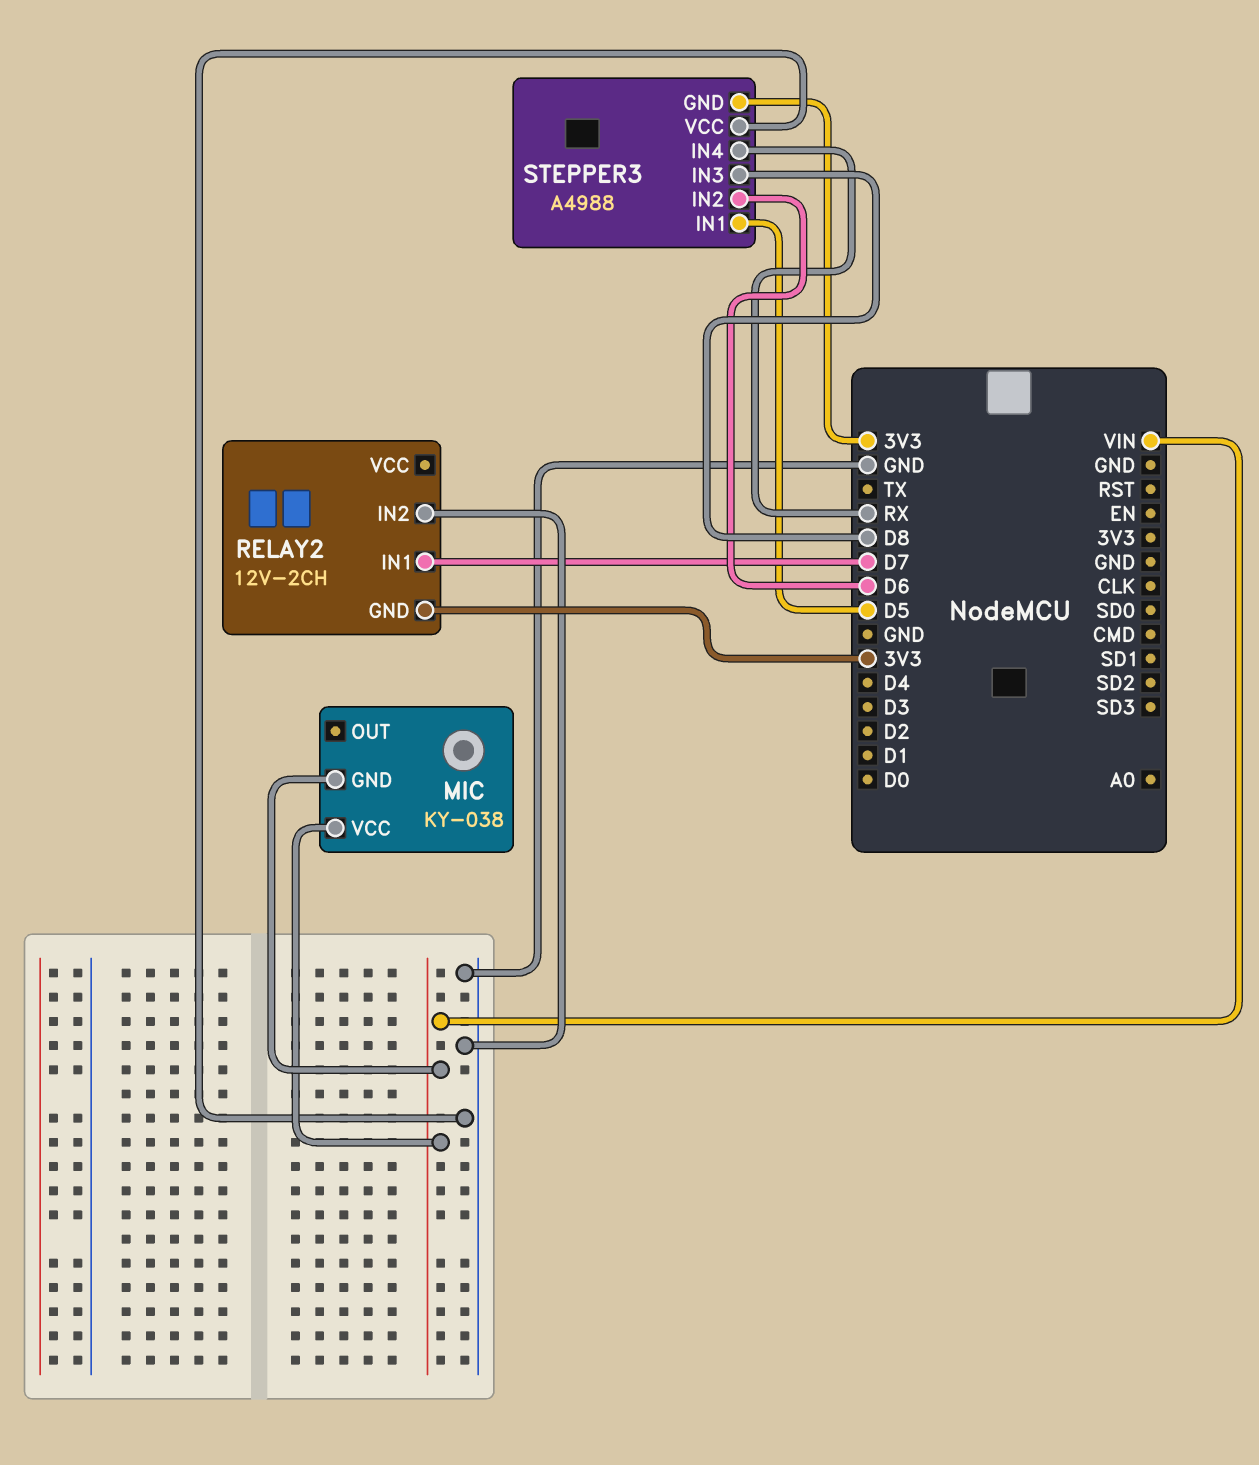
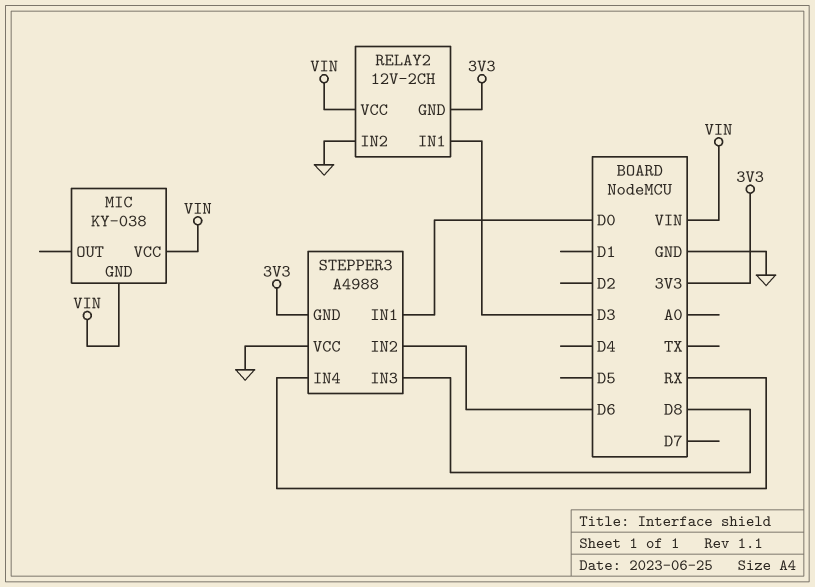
RELAY2 pin IN1: D7 -> D3
RELAY2 pin VCC: none -> VIN
STEPPER3 pin IN1: D5 -> D0

